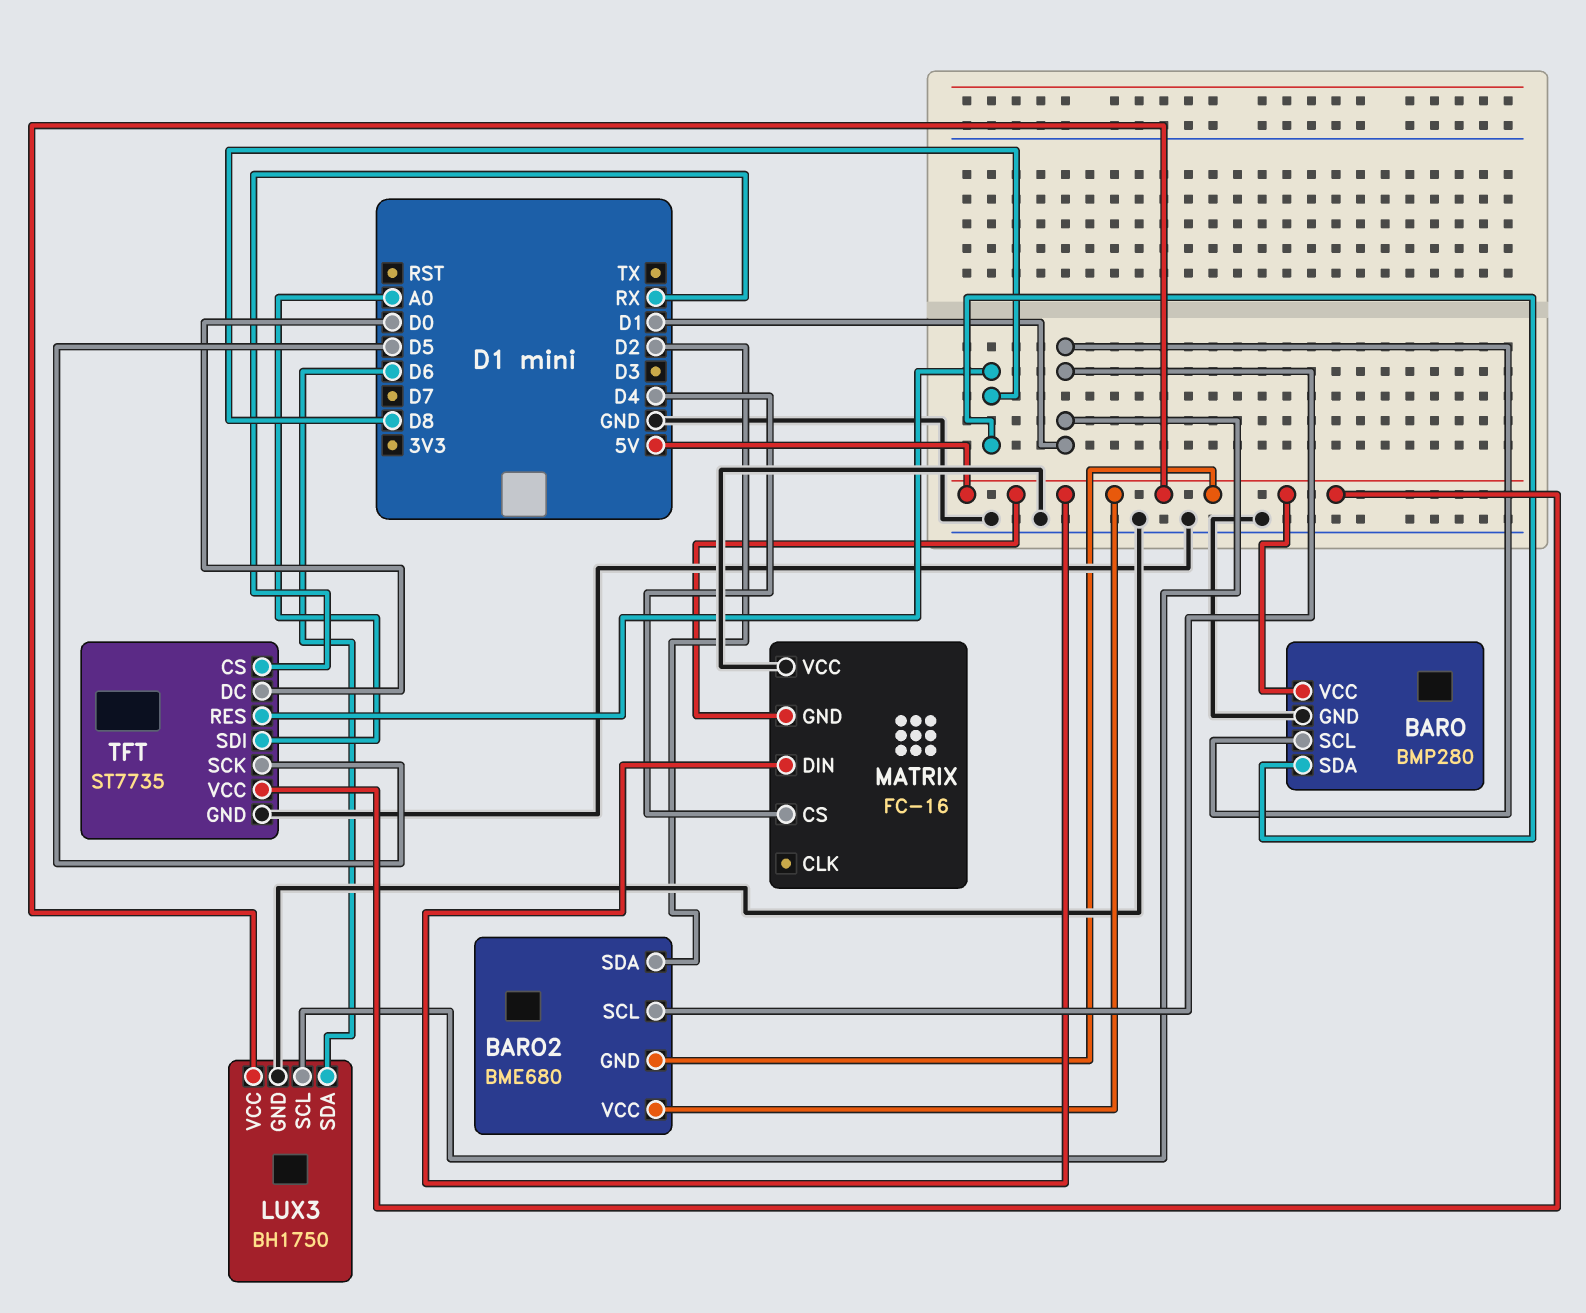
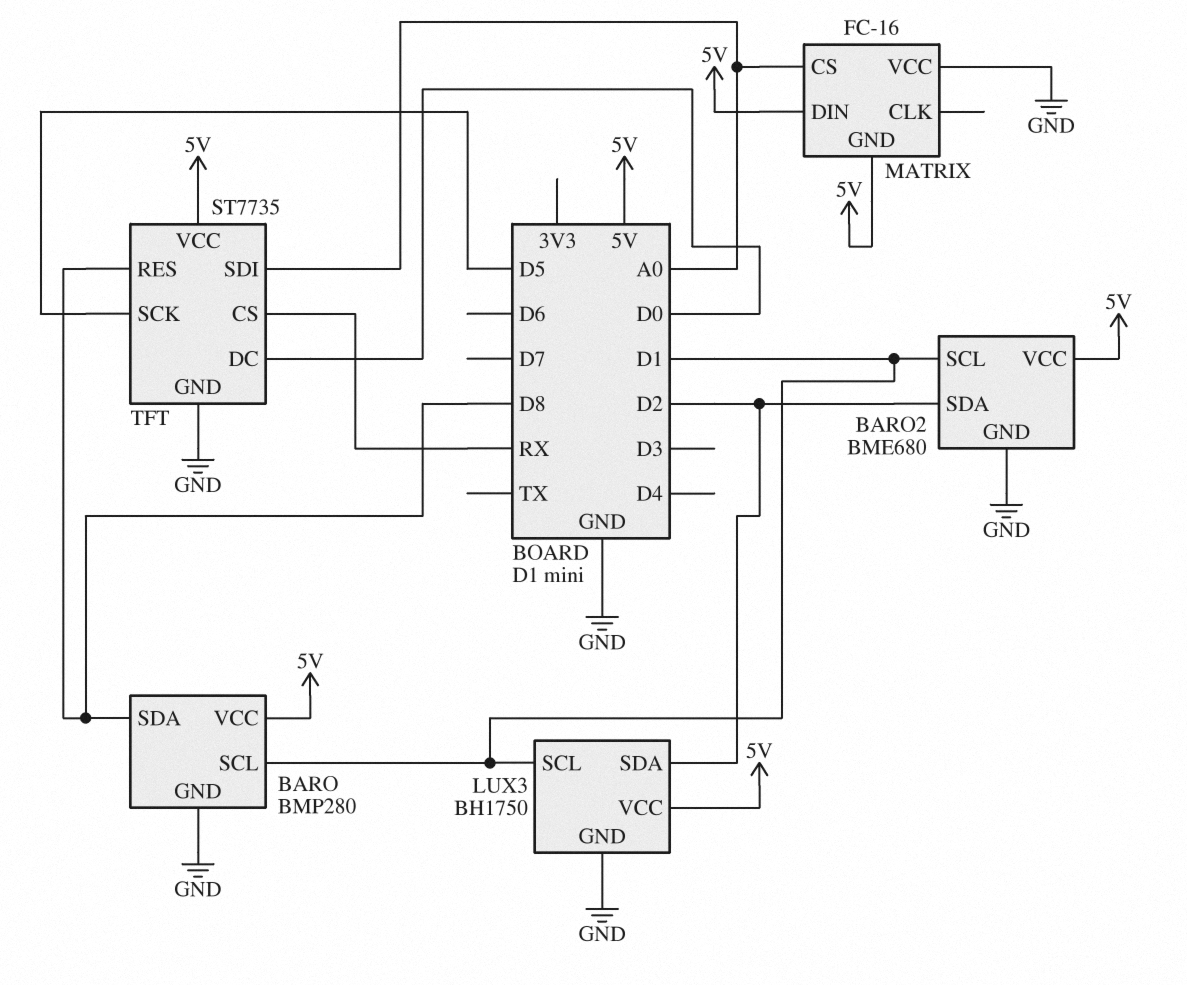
BARO2 pin GND: 5V -> GND
LUX3 pin SDA: D6 -> D2
MATRIX pin CS: D4 -> A0

